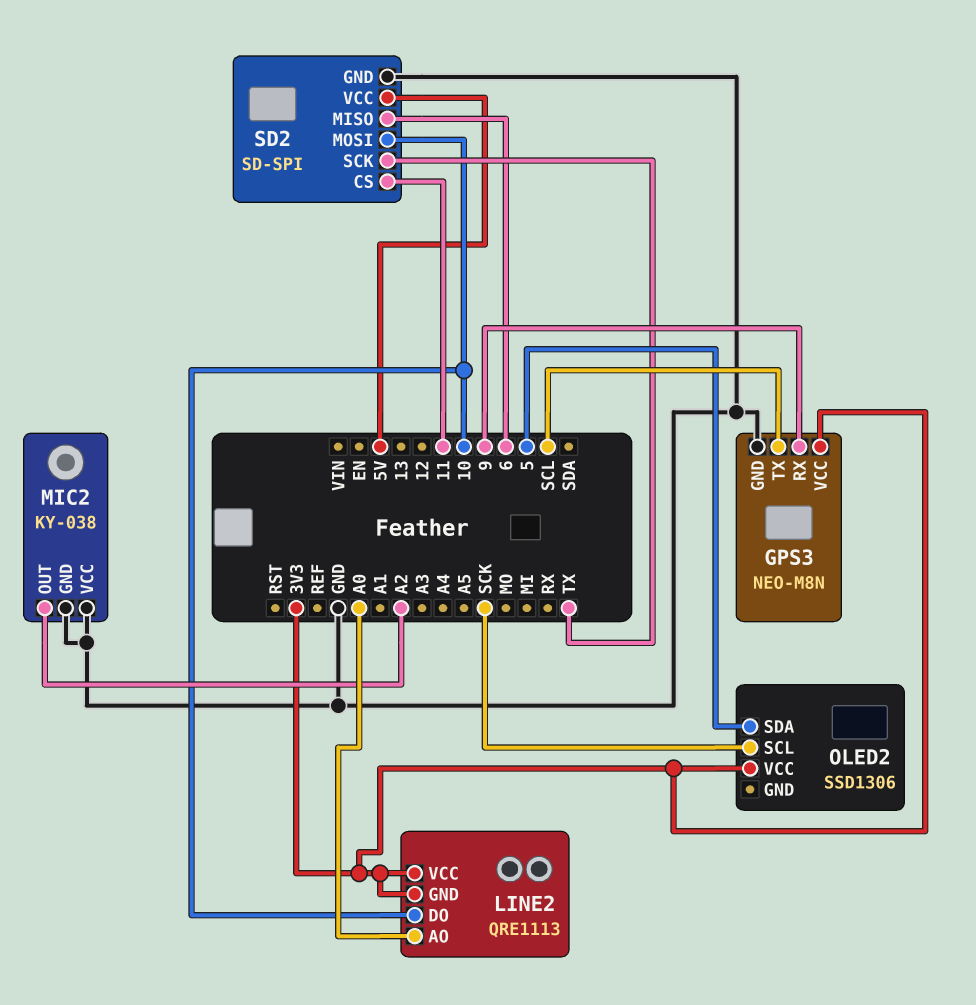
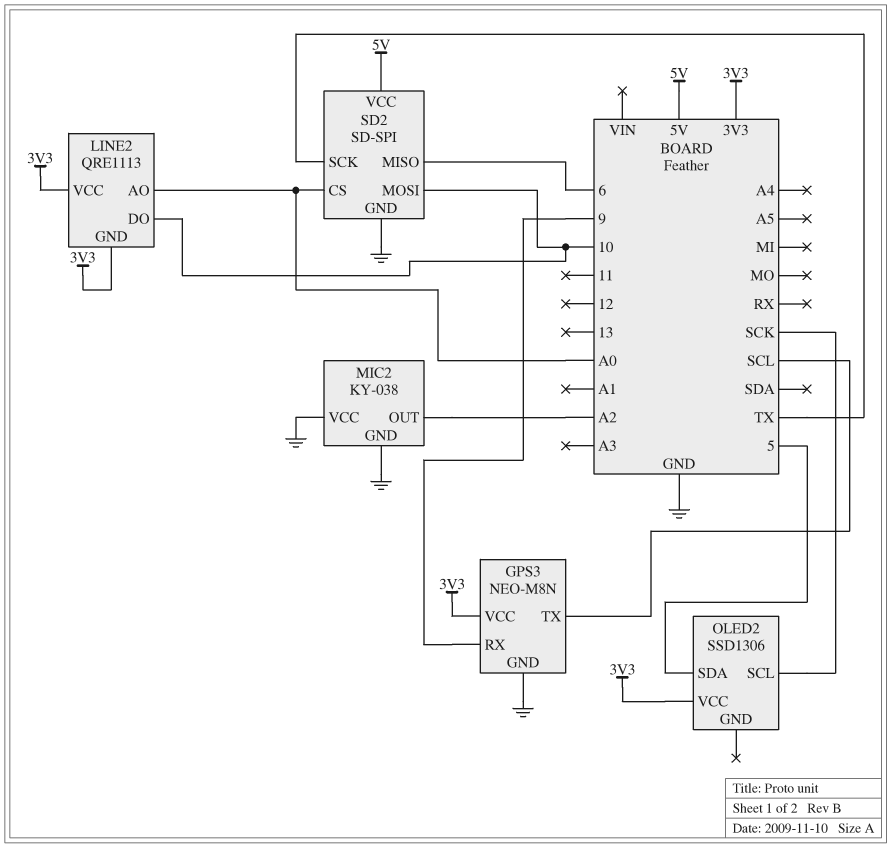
SD2 pin CS: 11 -> A0

